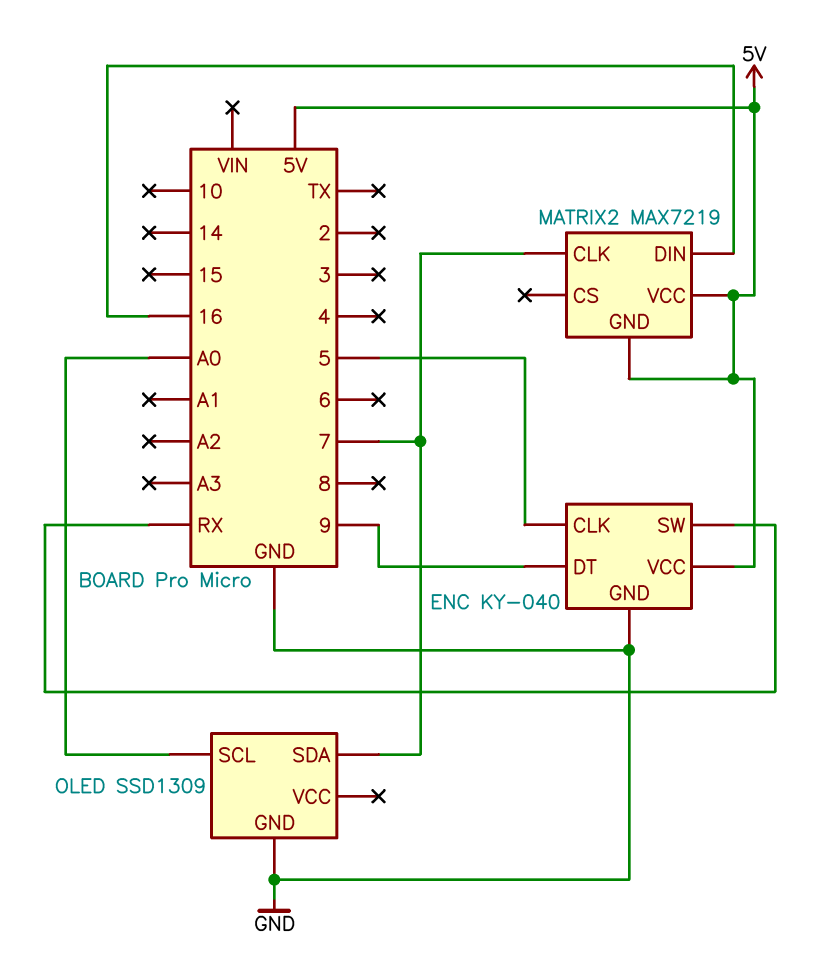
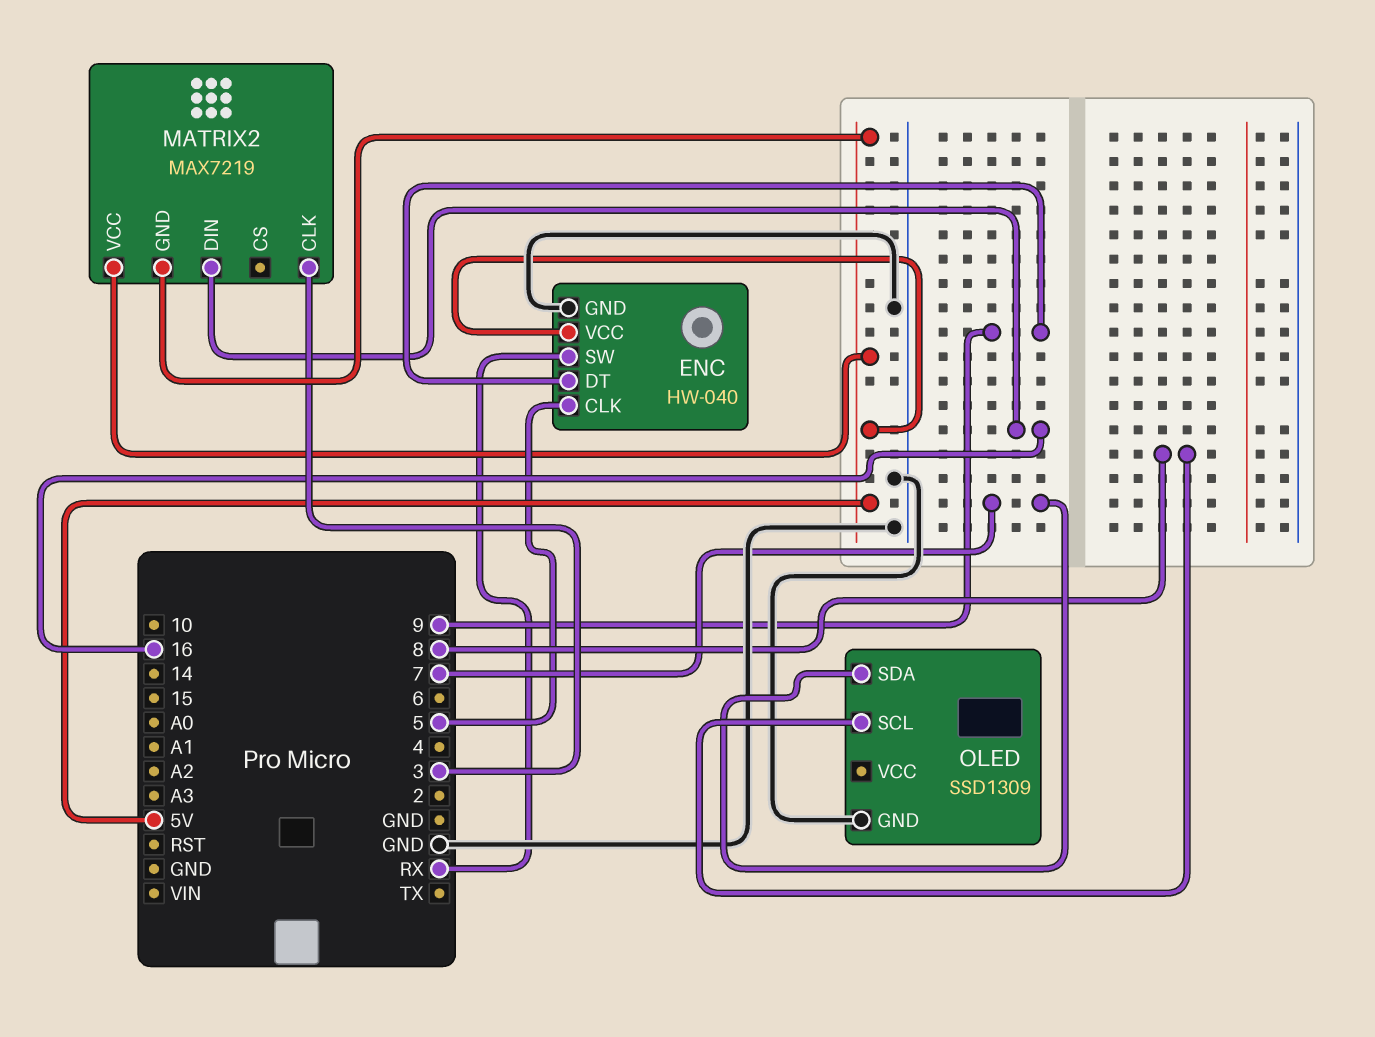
ENC: KY-040 -> HW-040
MATRIX2 pin CLK: 7 -> 3
OLED pin SCL: A0 -> 8

